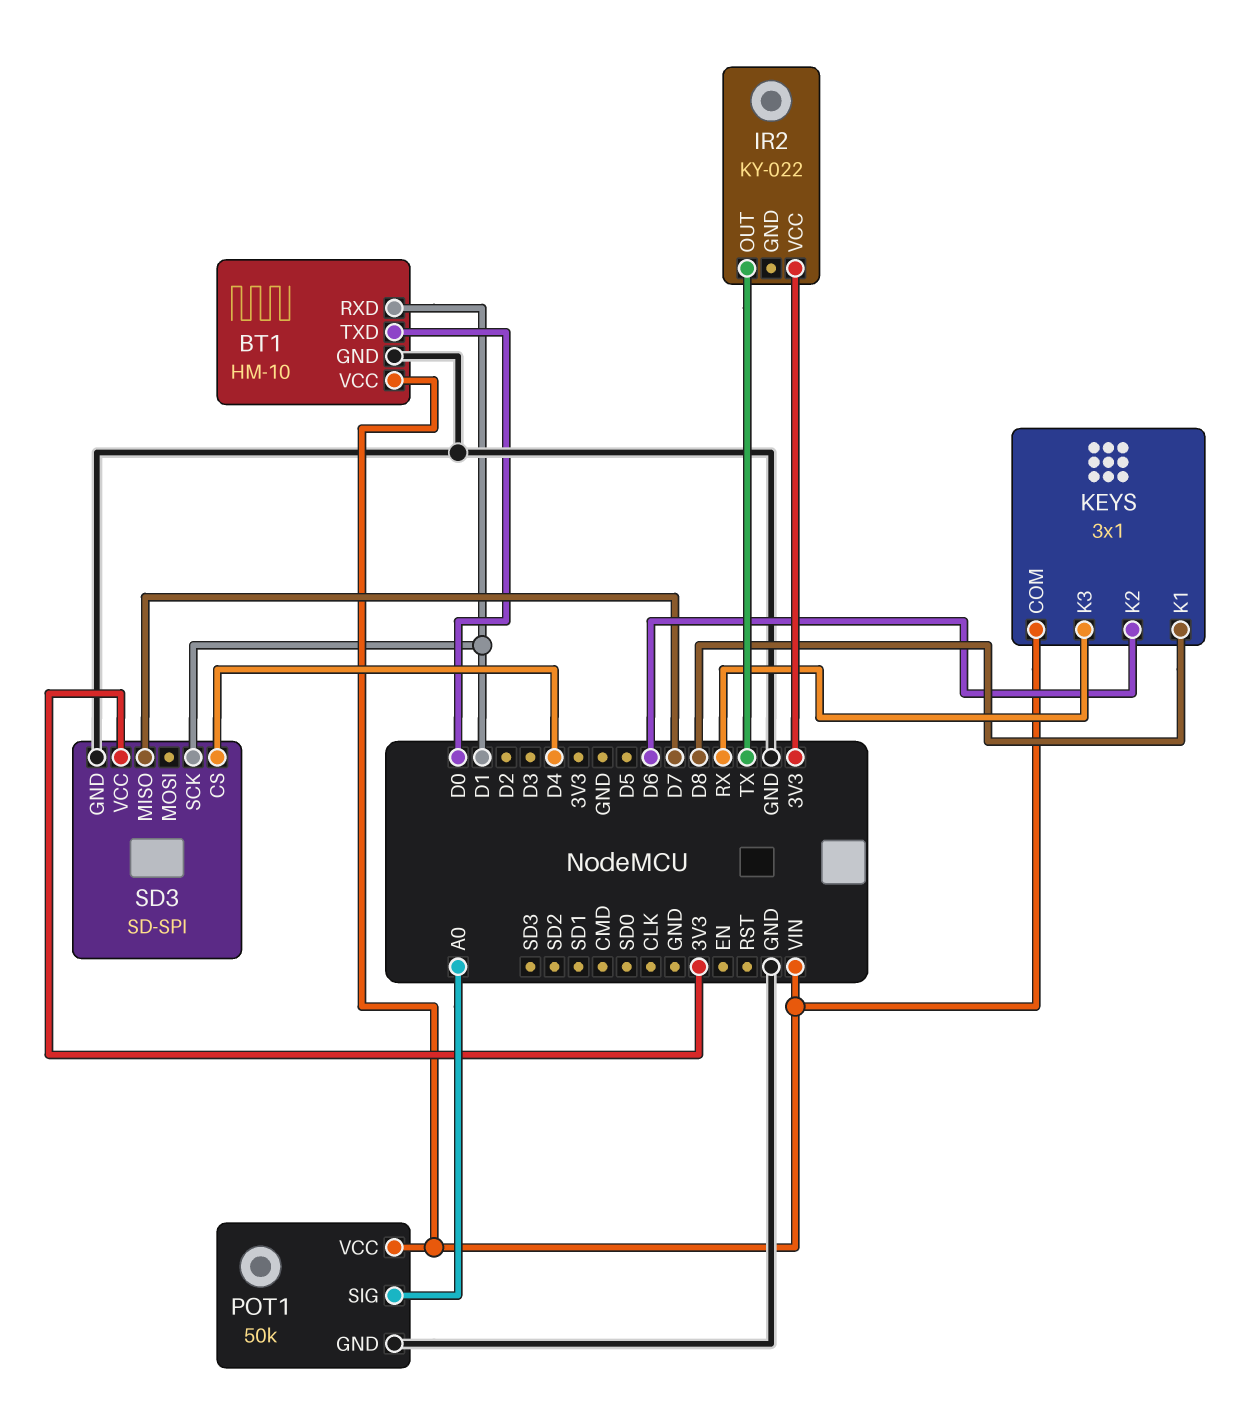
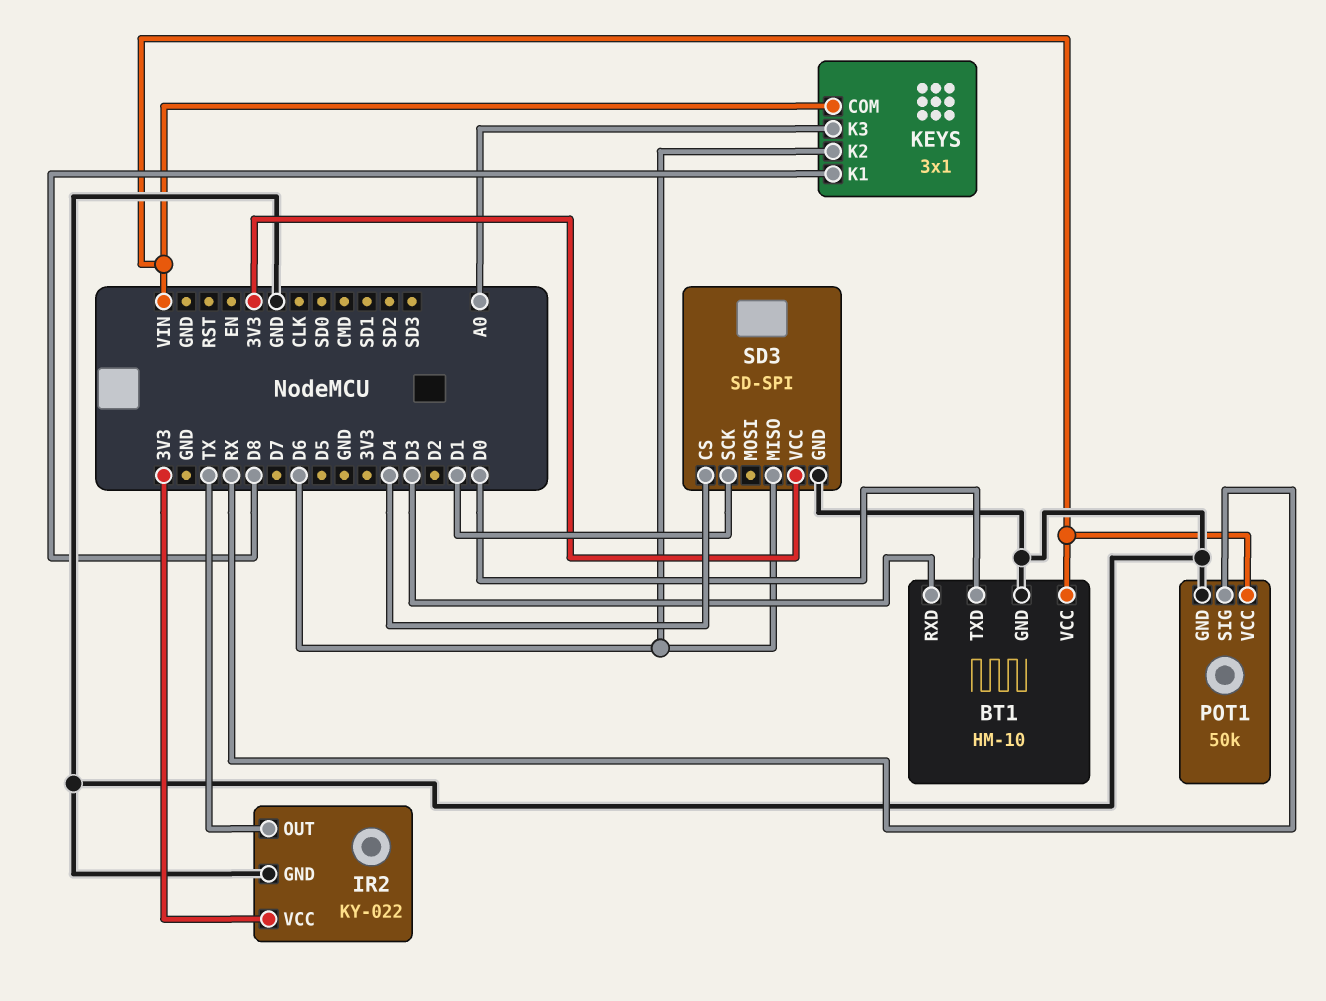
BT1 pin RXD: D1 -> D3
IR2 pin GND: none -> GND
KEYS pin K3: RX -> A0
POT1 pin SIG: A0 -> RX
SD3 pin MISO: D7 -> D6

